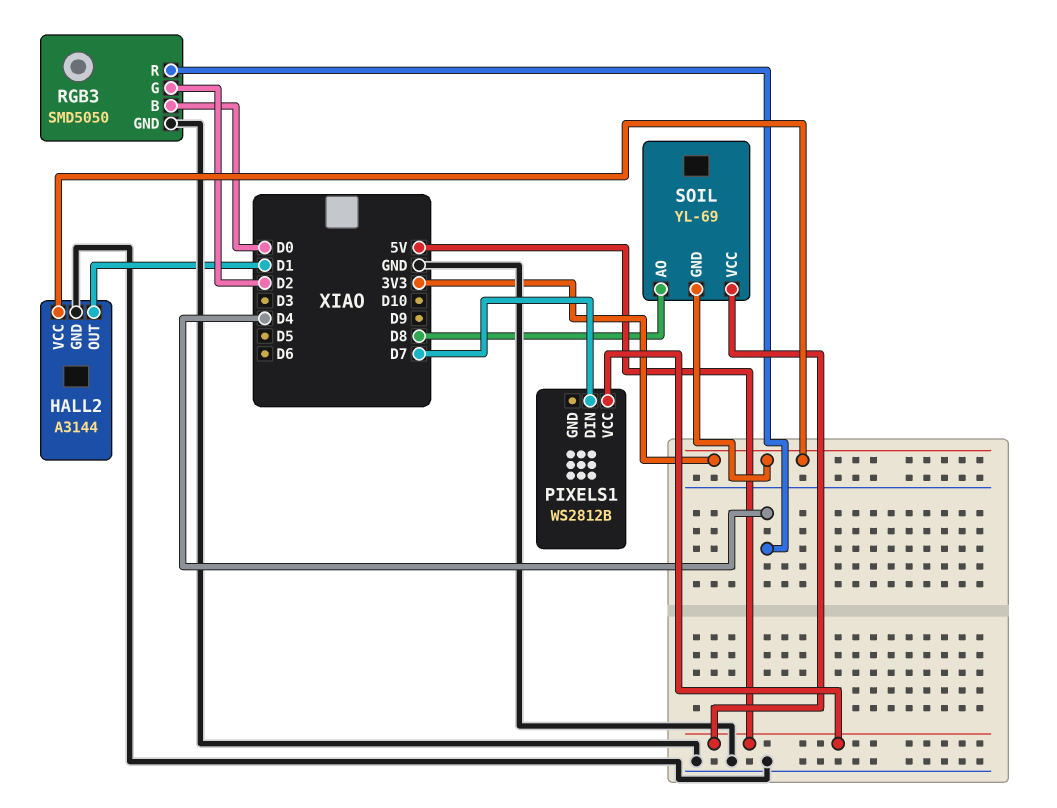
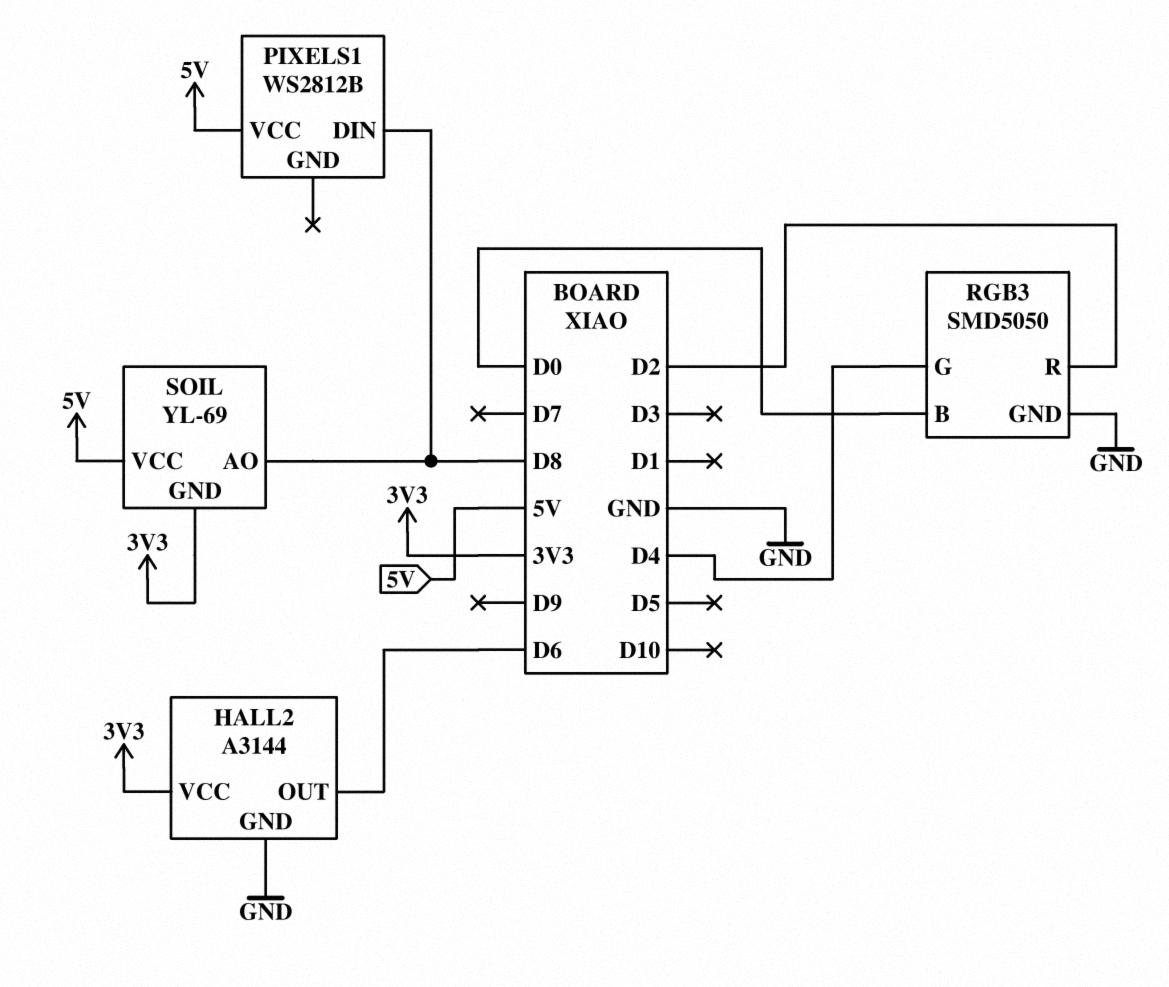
HALL2 pin OUT: D1 -> D6
PIXELS1 pin DIN: D7 -> D8
RGB3 pin G: D2 -> D4
RGB3 pin R: D4 -> D2

